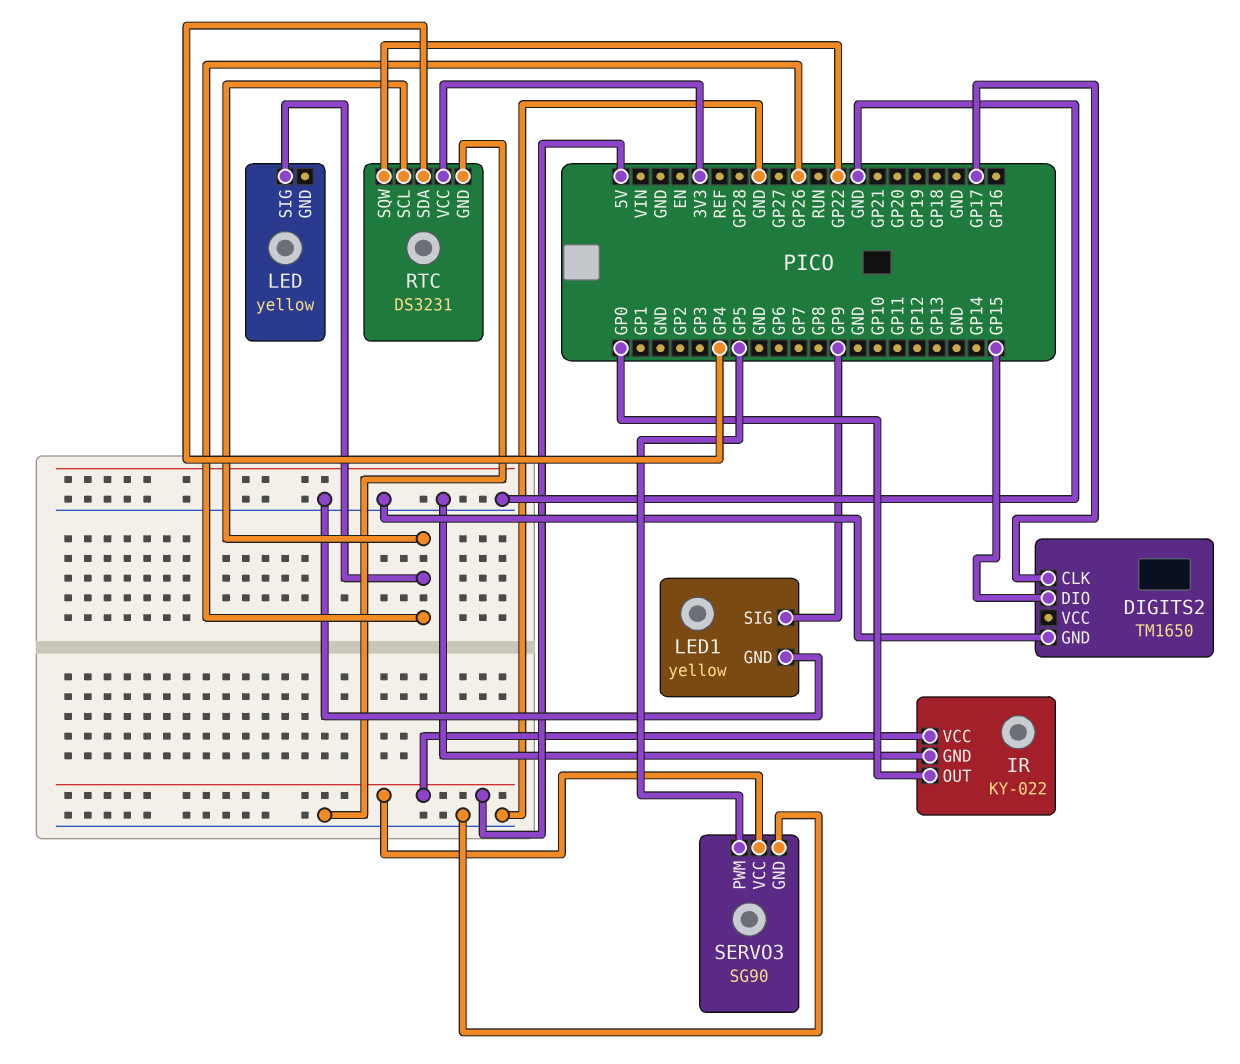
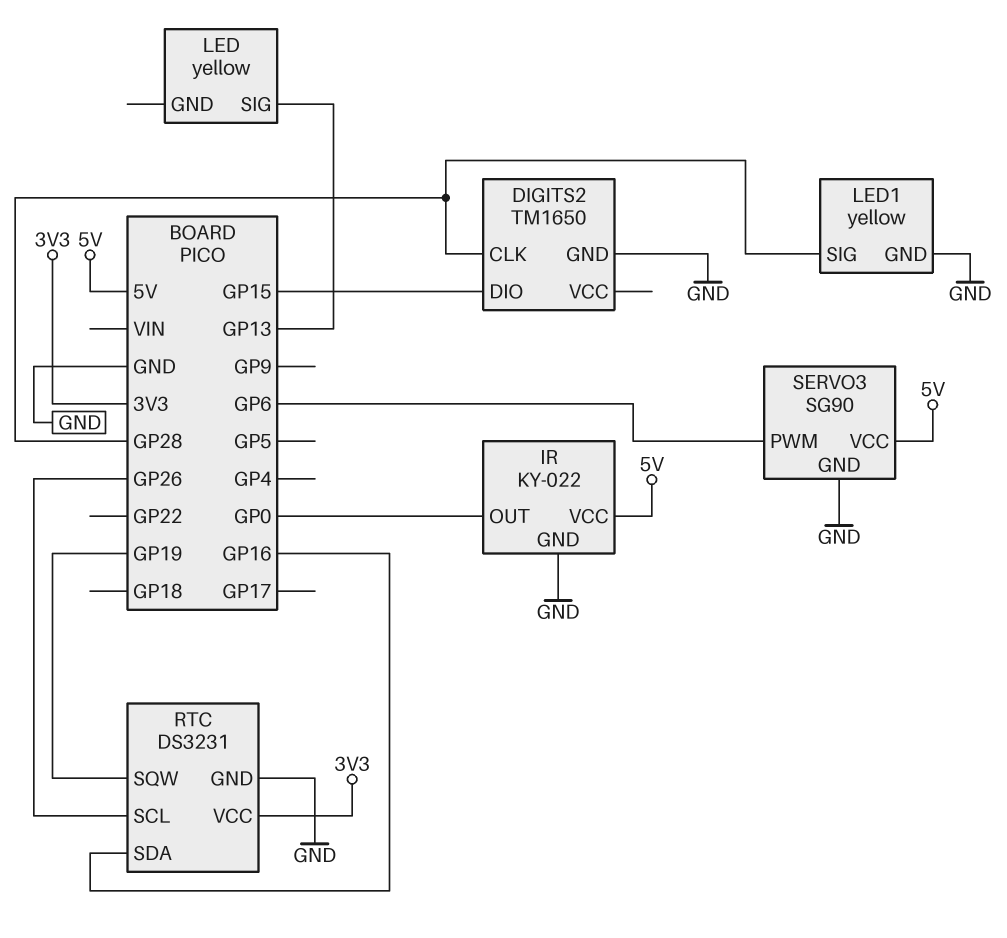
DIGITS2 pin CLK: GP17 -> GP28
LED pin SIG: GP26 -> GP13
LED1 pin SIG: GP9 -> GP28
RTC pin SDA: GP4 -> GP16
RTC pin SQW: GP22 -> GP19
SERVO3 pin PWM: GP5 -> GP6

